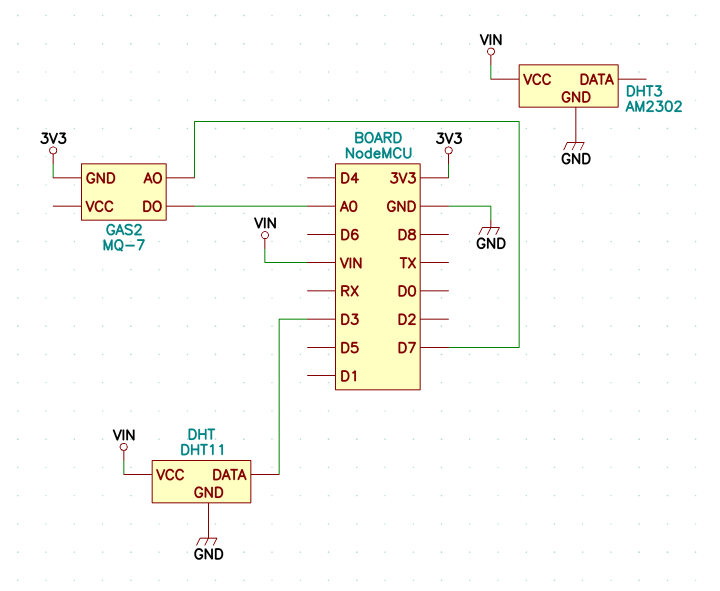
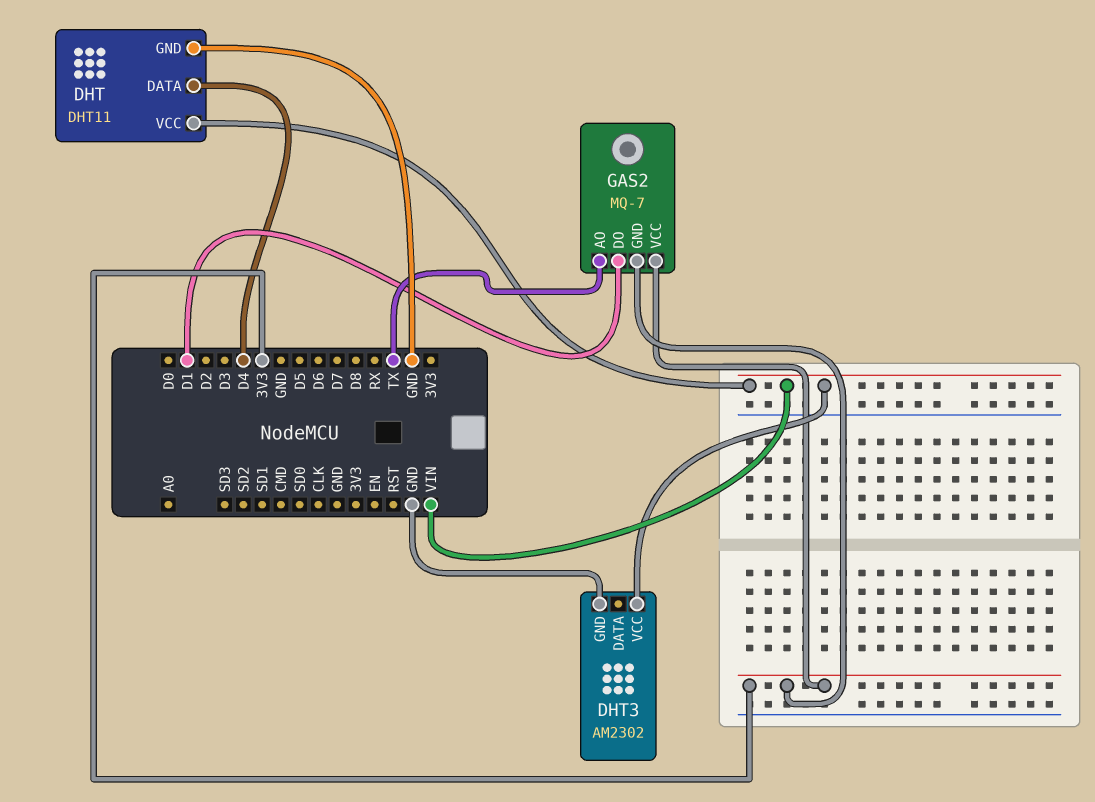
DHT pin DATA: D3 -> D4
GAS2 pin AO: D7 -> TX
GAS2 pin DO: A0 -> D1
GAS2 pin VCC: none -> 3V3

